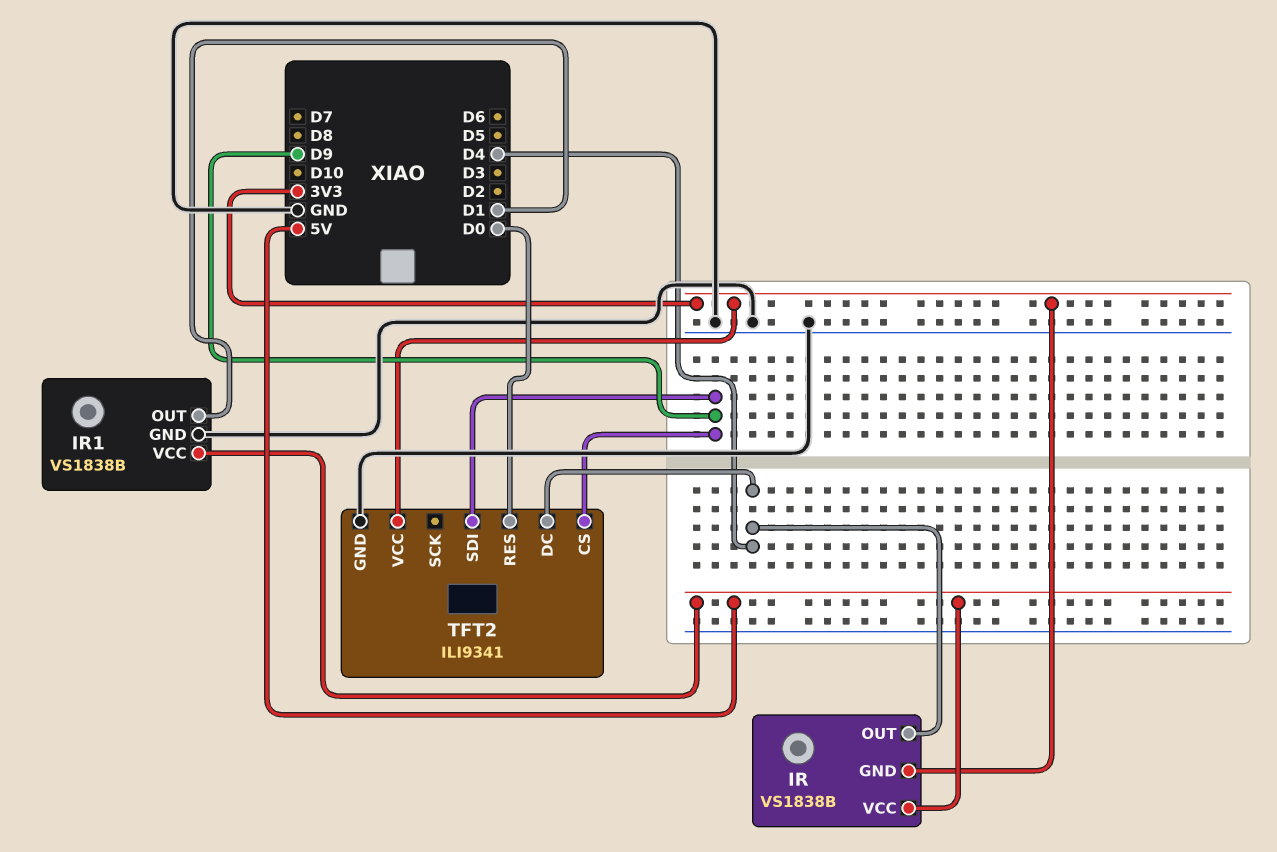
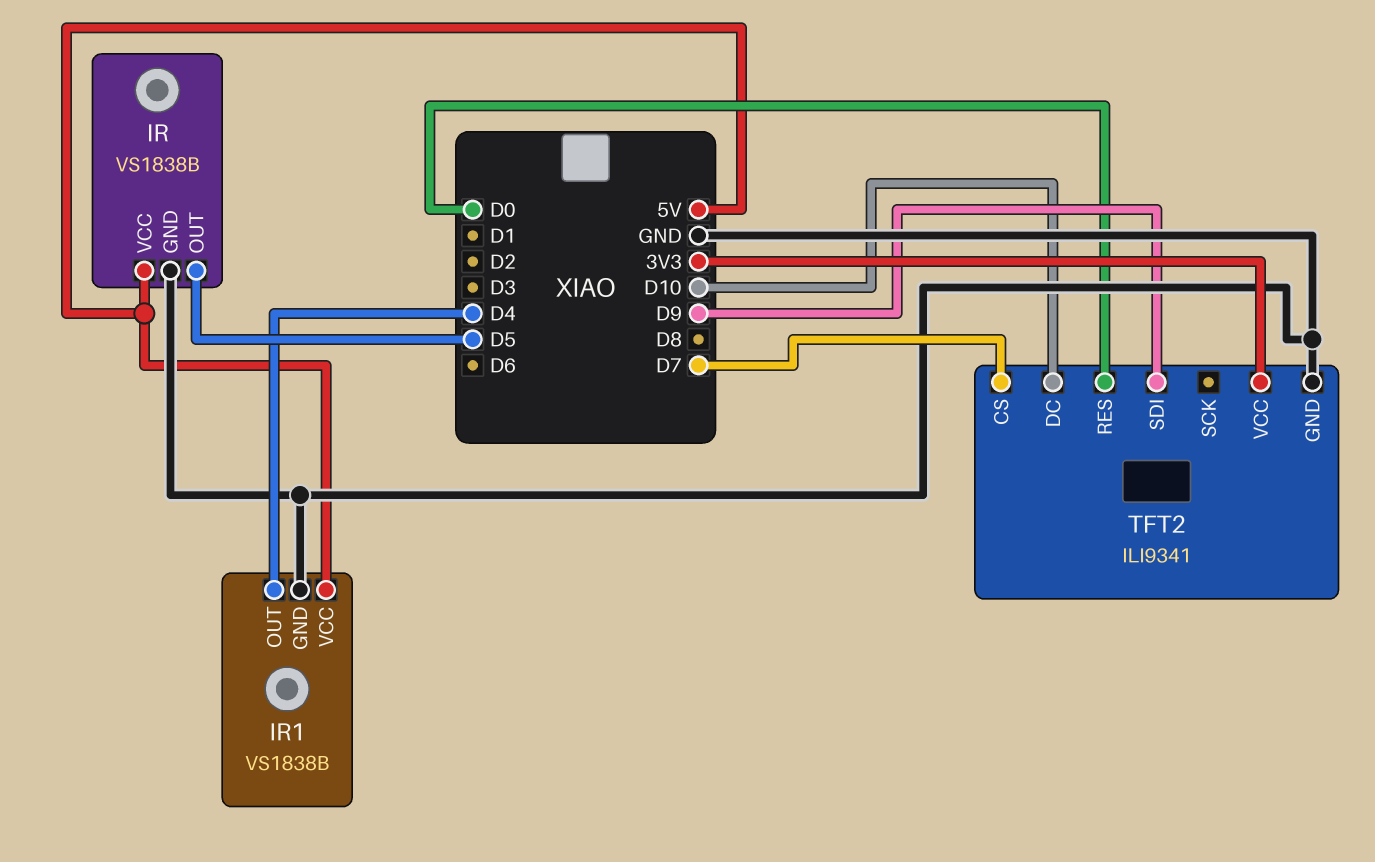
IR pin GND: 3V3 -> GND
IR pin OUT: D4 -> D5
IR1 pin OUT: D1 -> D4
TFT2 pin CS: D9 -> D7
TFT2 pin DC: D4 -> D10

